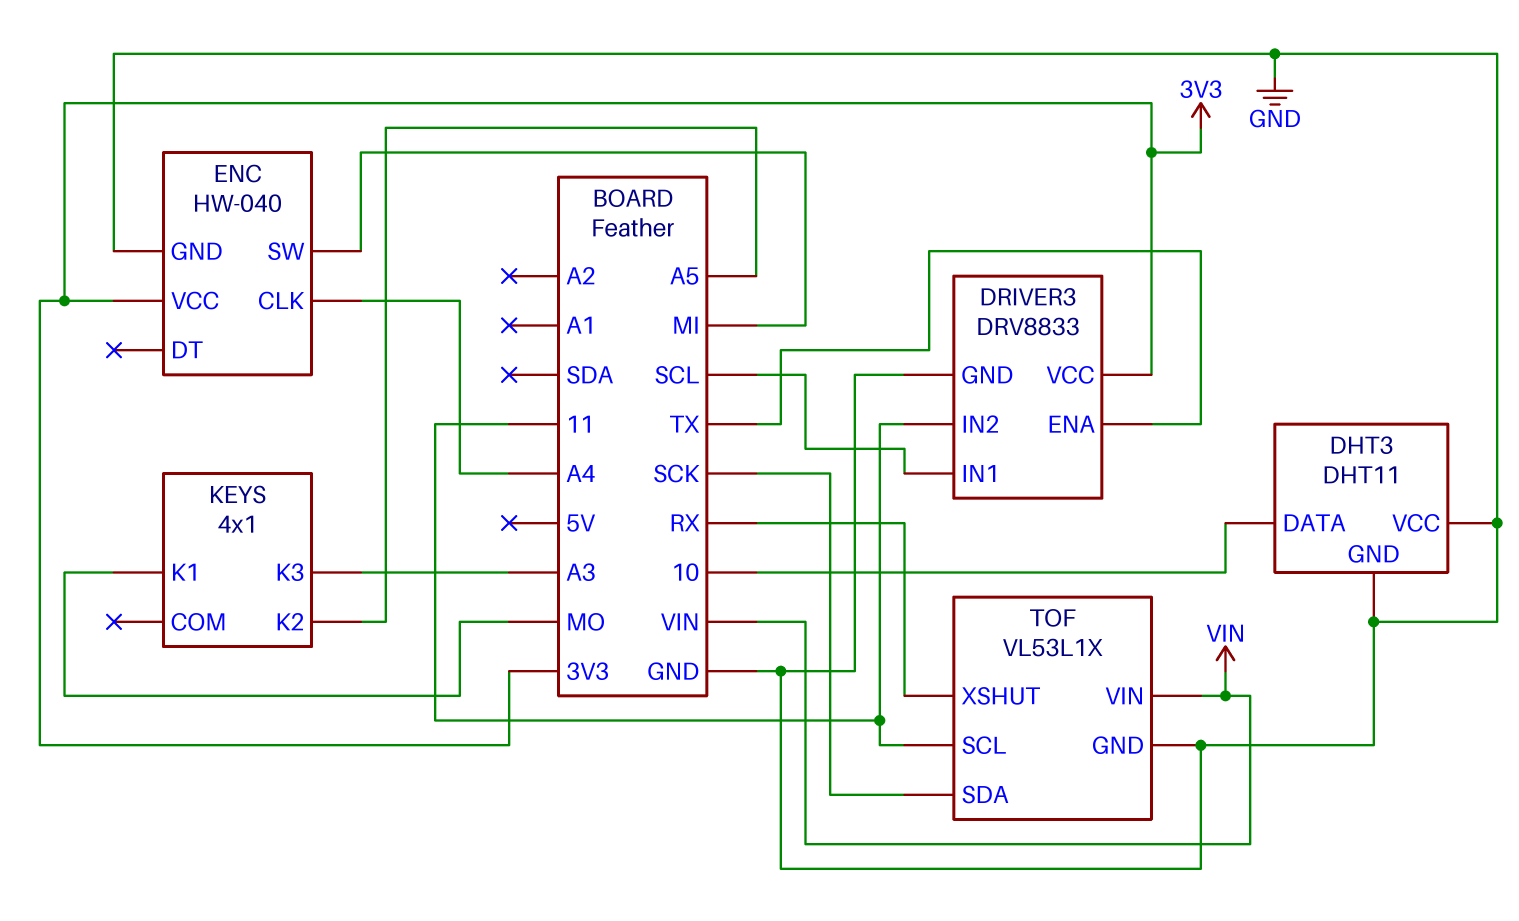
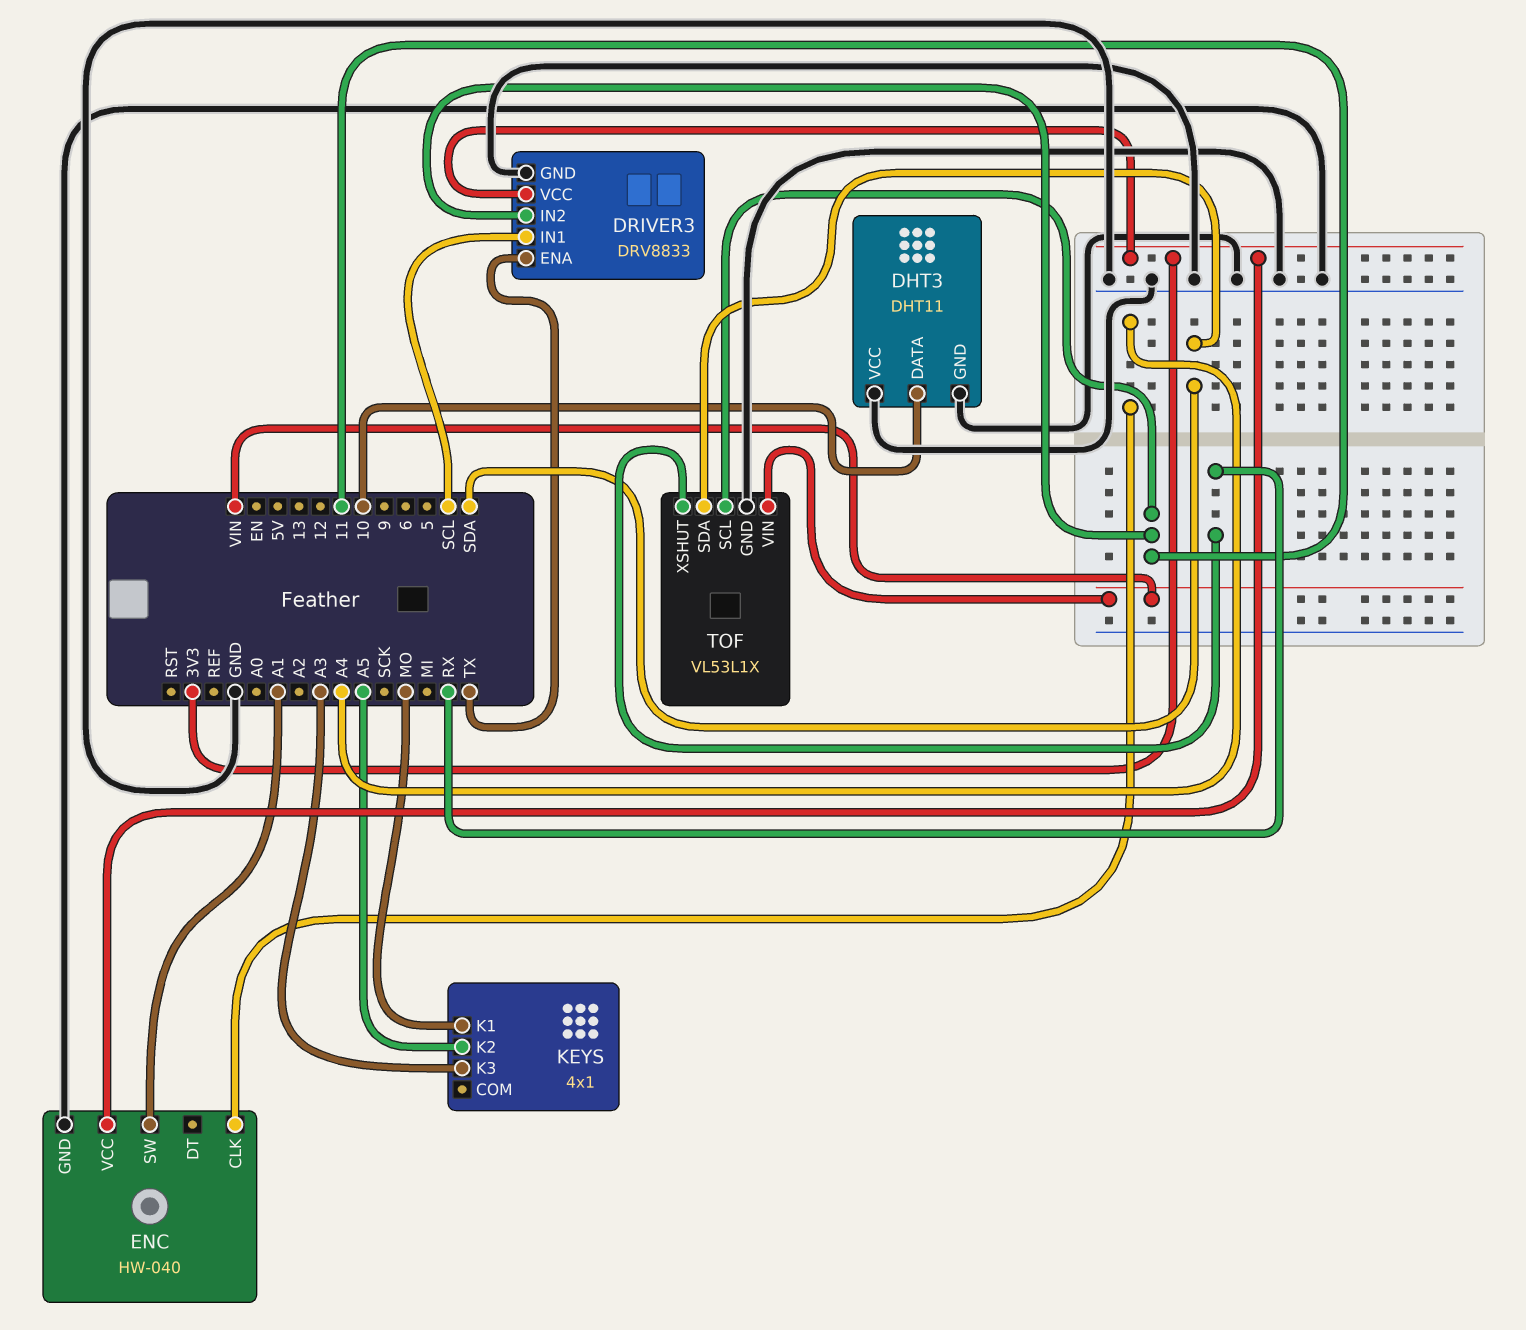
ENC pin SW: MI -> A1
TOF pin SDA: SCK -> SDA

